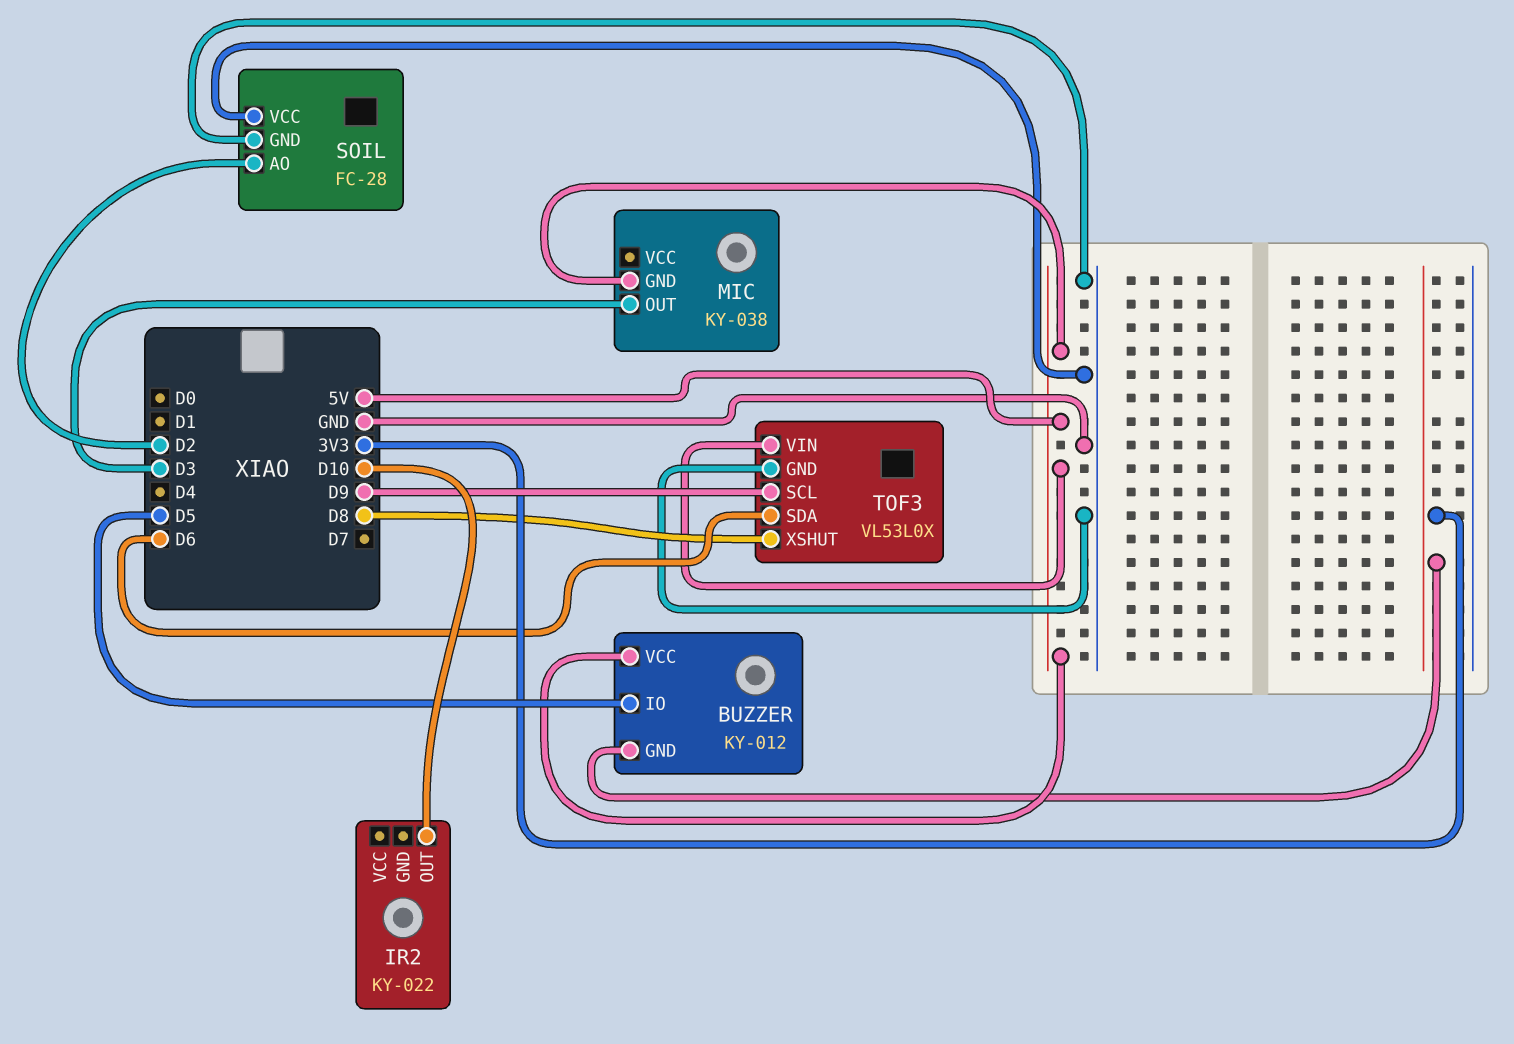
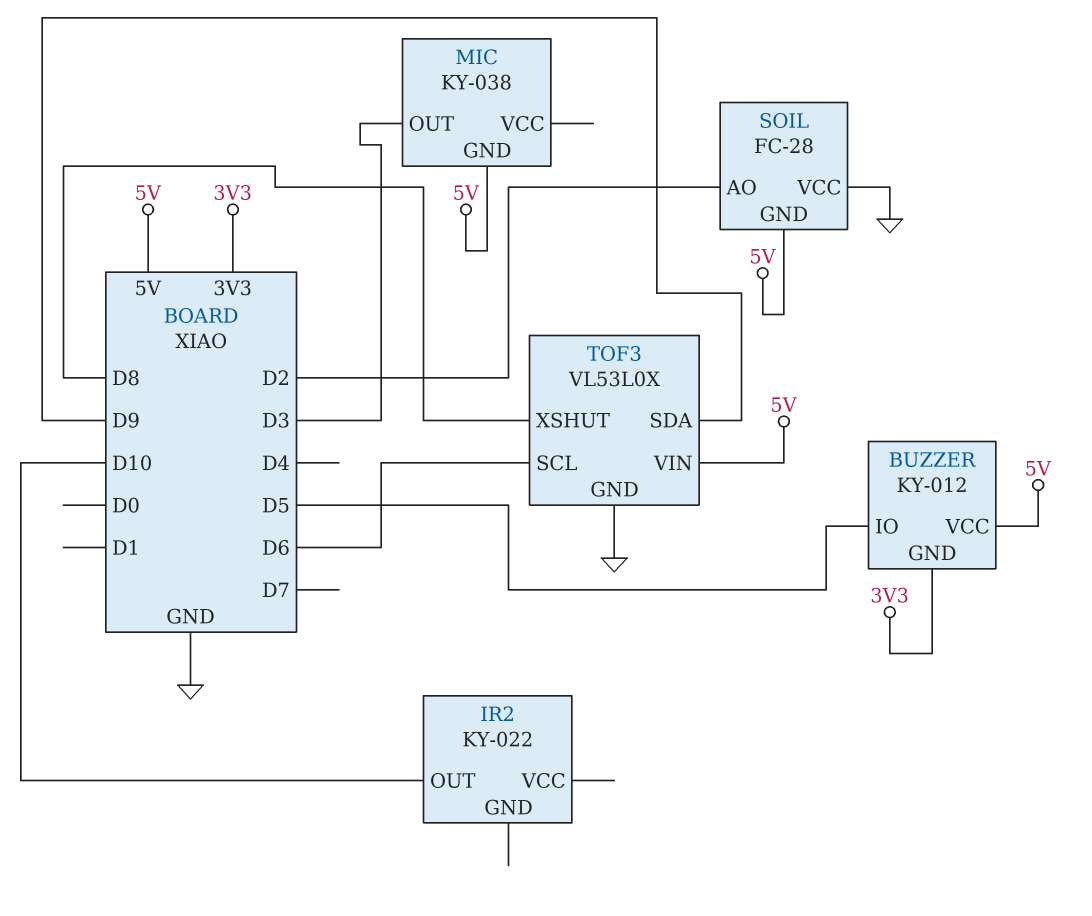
SOIL pin GND: GND -> 5V
TOF3 pin SCL: D9 -> D6
TOF3 pin SDA: D6 -> D9

